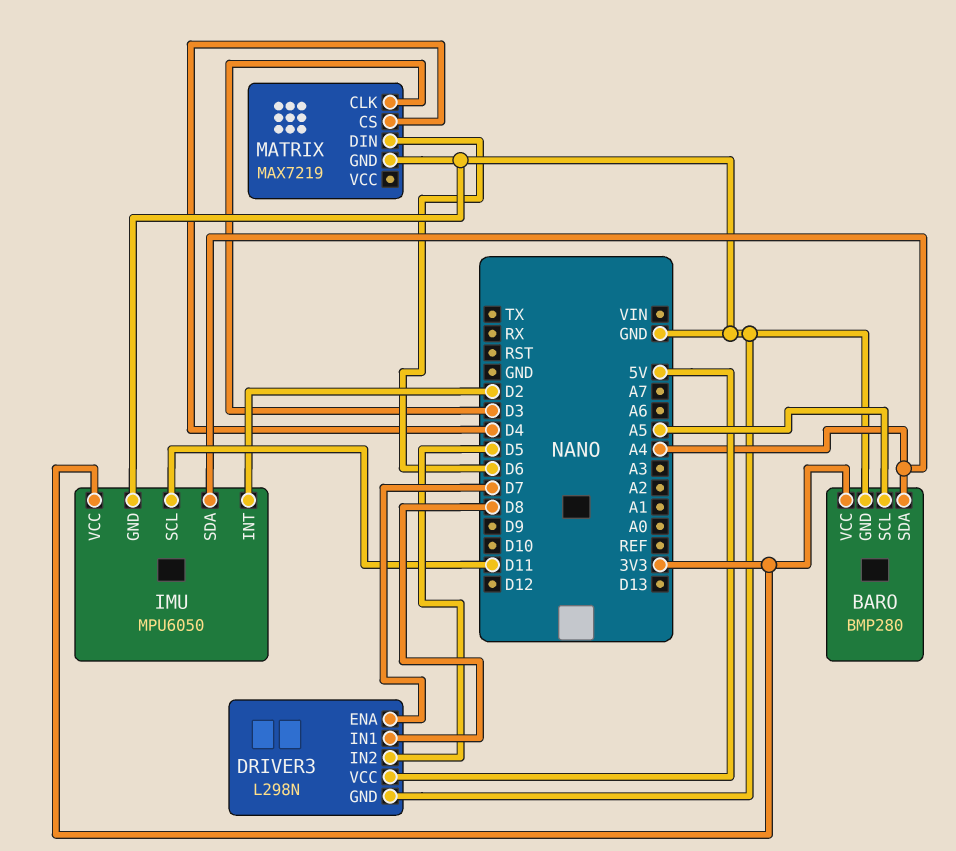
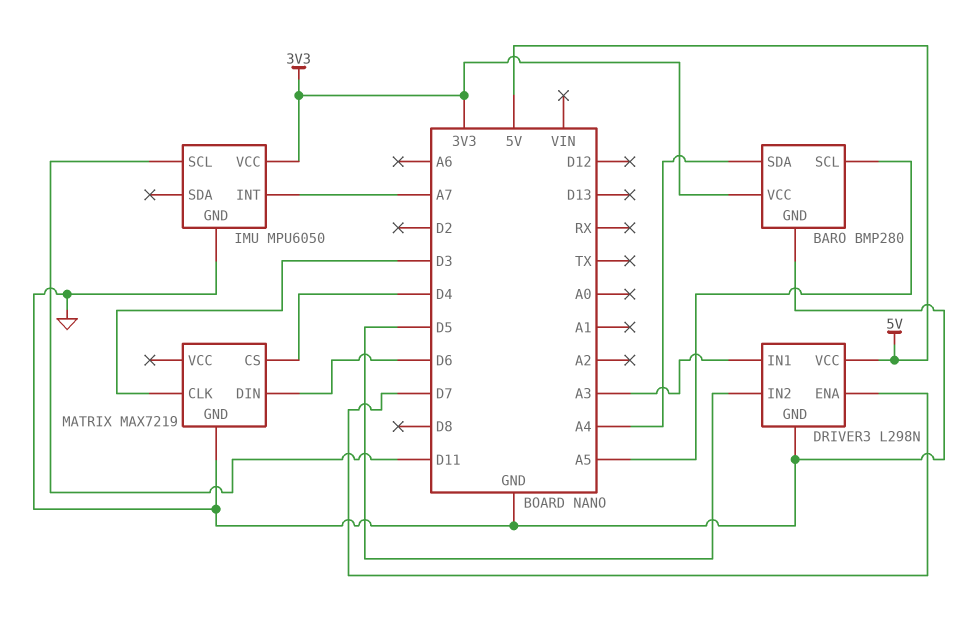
DRIVER3 pin IN1: D8 -> A3
IMU pin INT: D2 -> A7
IMU pin SDA: A4 -> none

